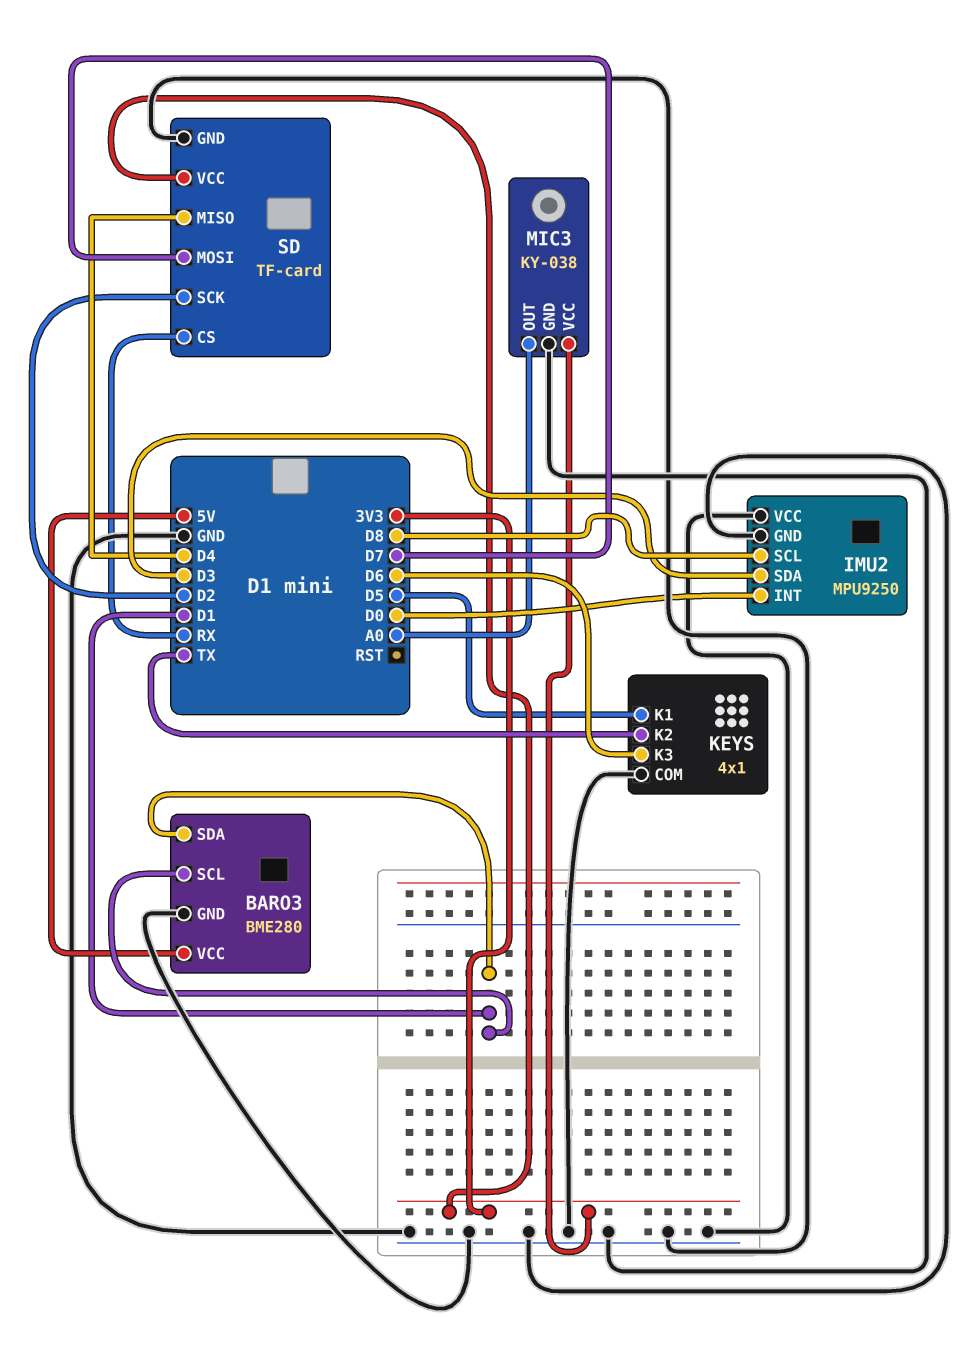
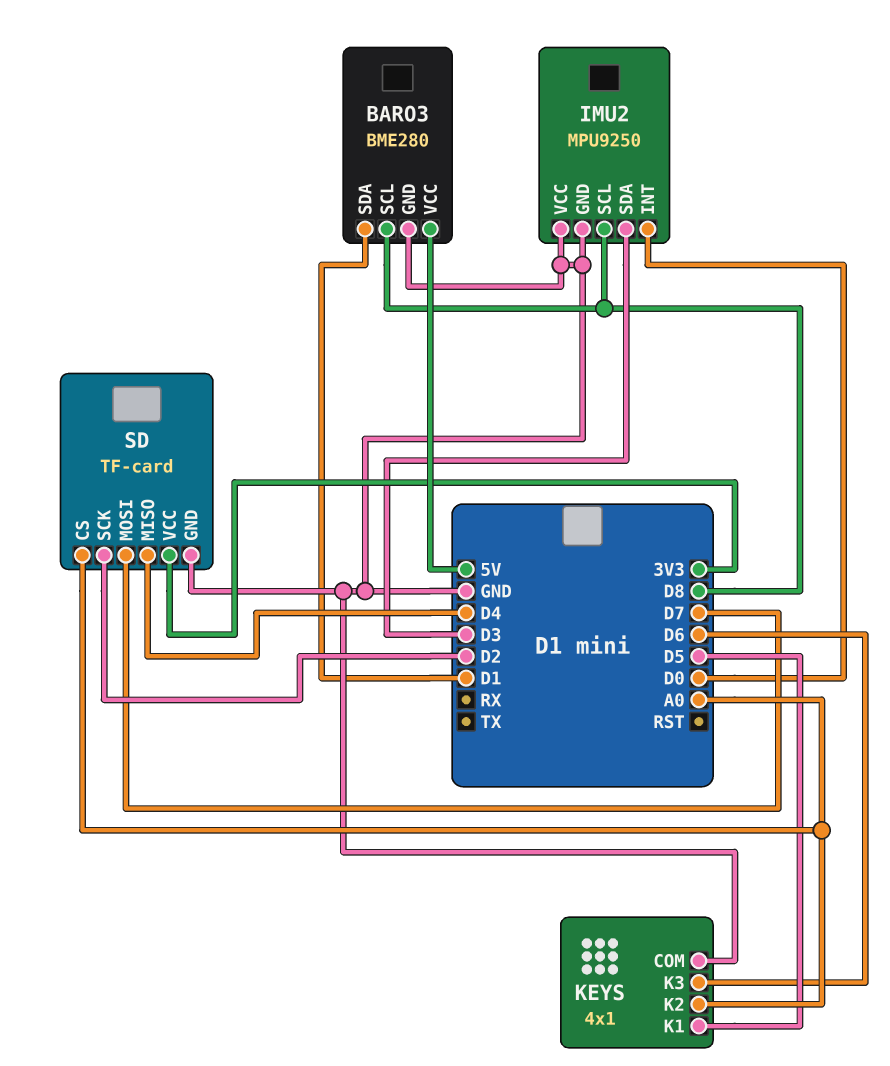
BARO3 pin SCL: D1 -> D8
KEYS pin K2: TX -> A0
MIC3: KY-038 -> none
MIC3 pin GND: GND -> none
MIC3 pin OUT: A0 -> none
MIC3 pin VCC: 3V3 -> none
SD pin CS: RX -> A0

